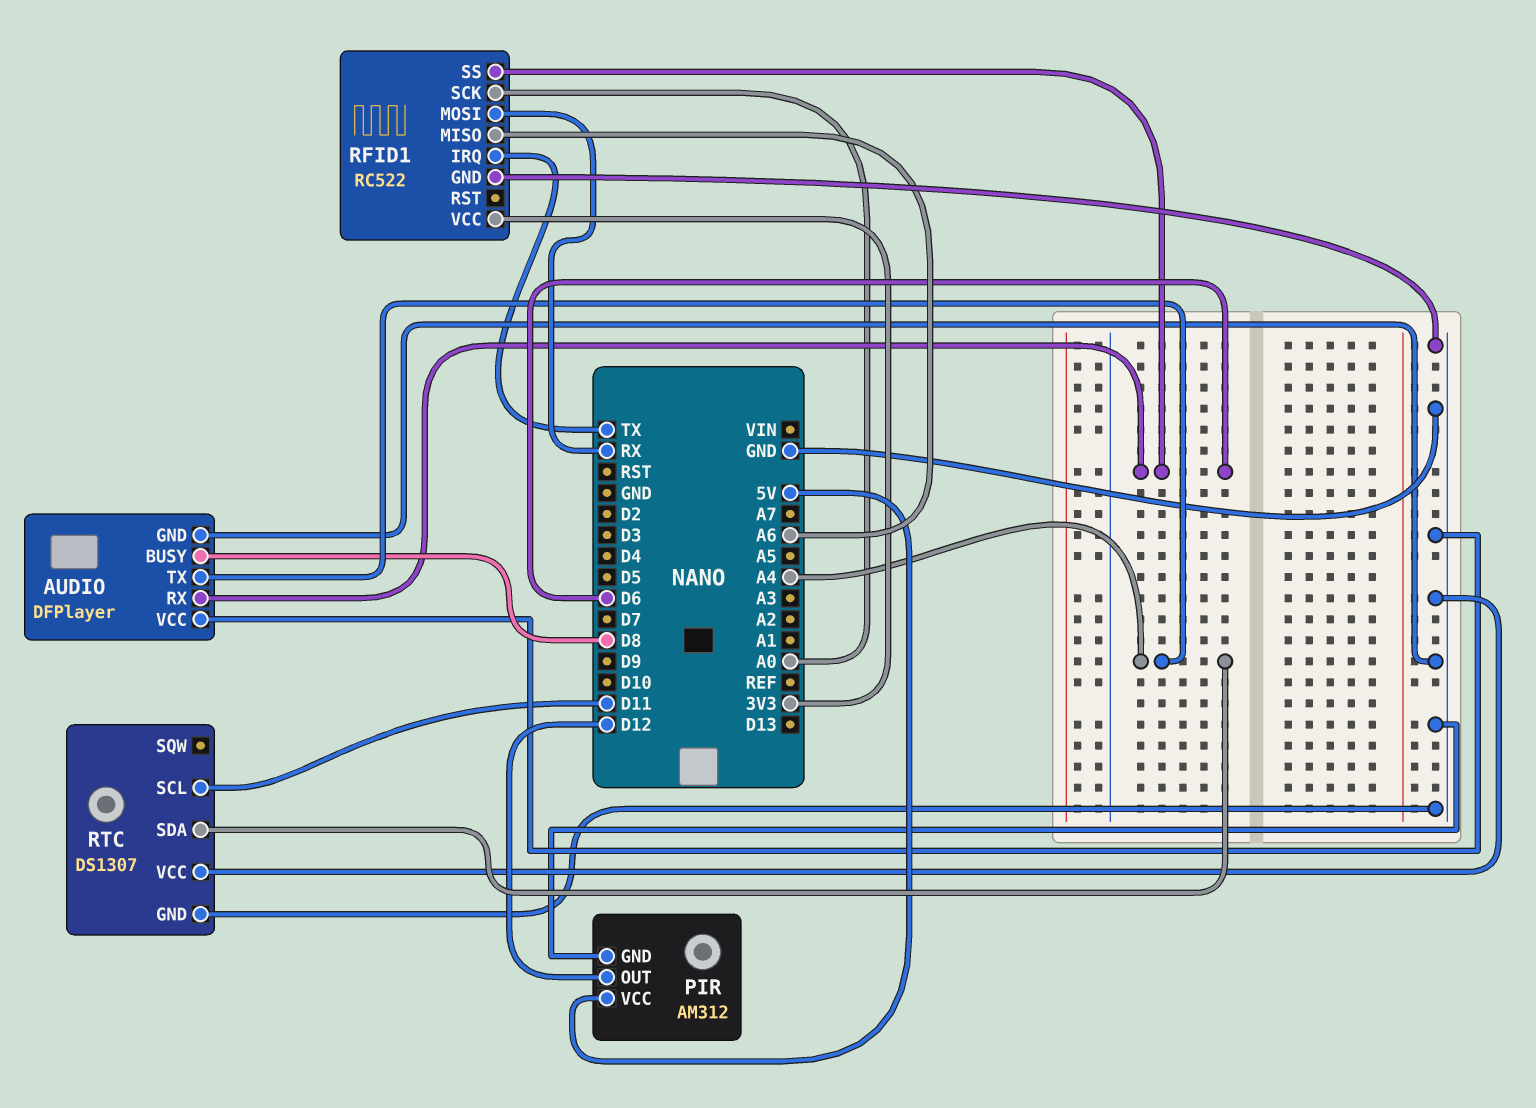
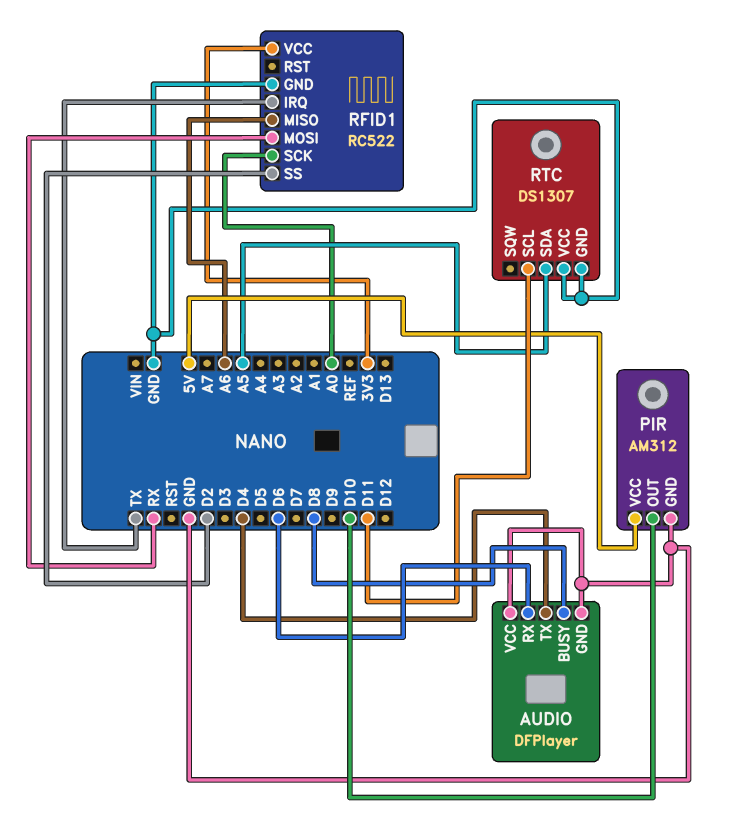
AUDIO pin TX: A4 -> D4
PIR pin OUT: D12 -> D10
RFID1 pin SS: D6 -> D2
RTC pin SDA: A4 -> A5

